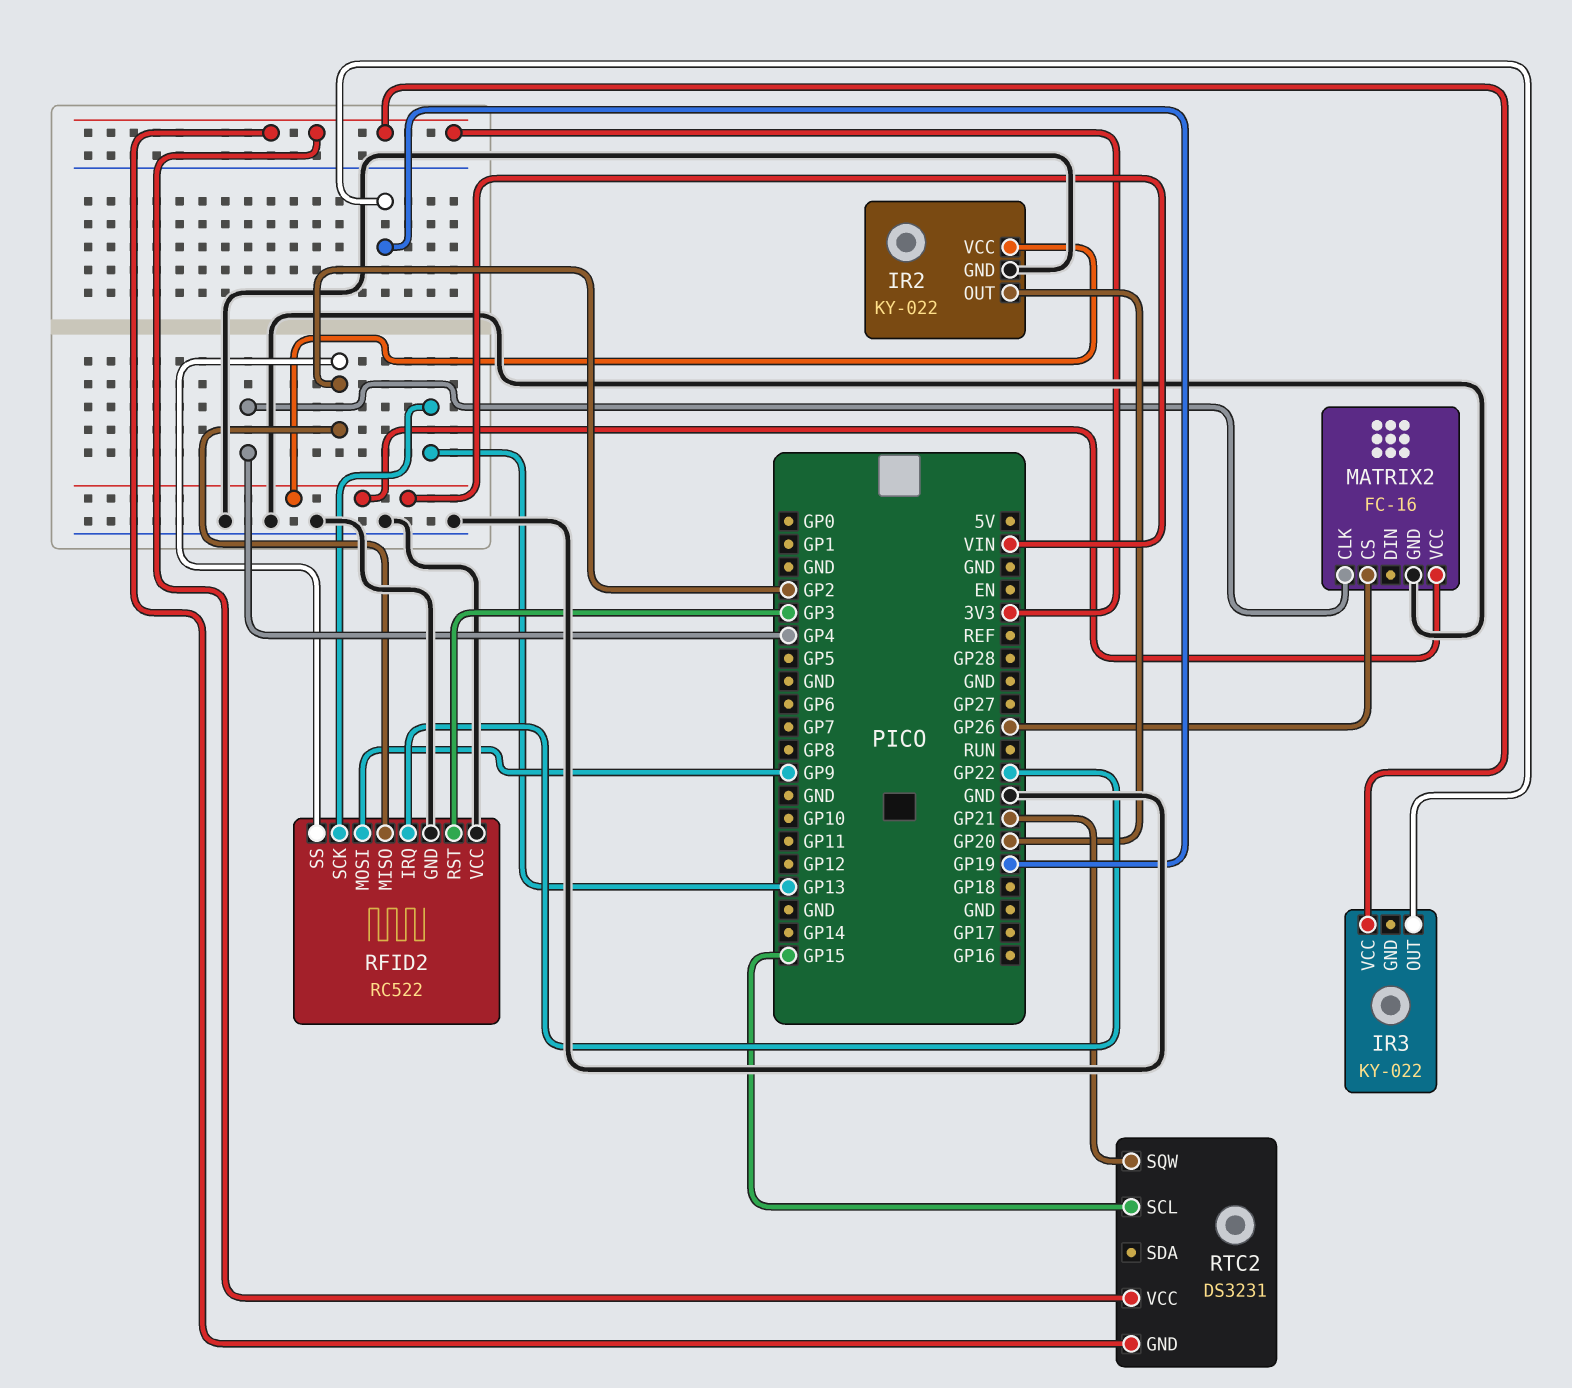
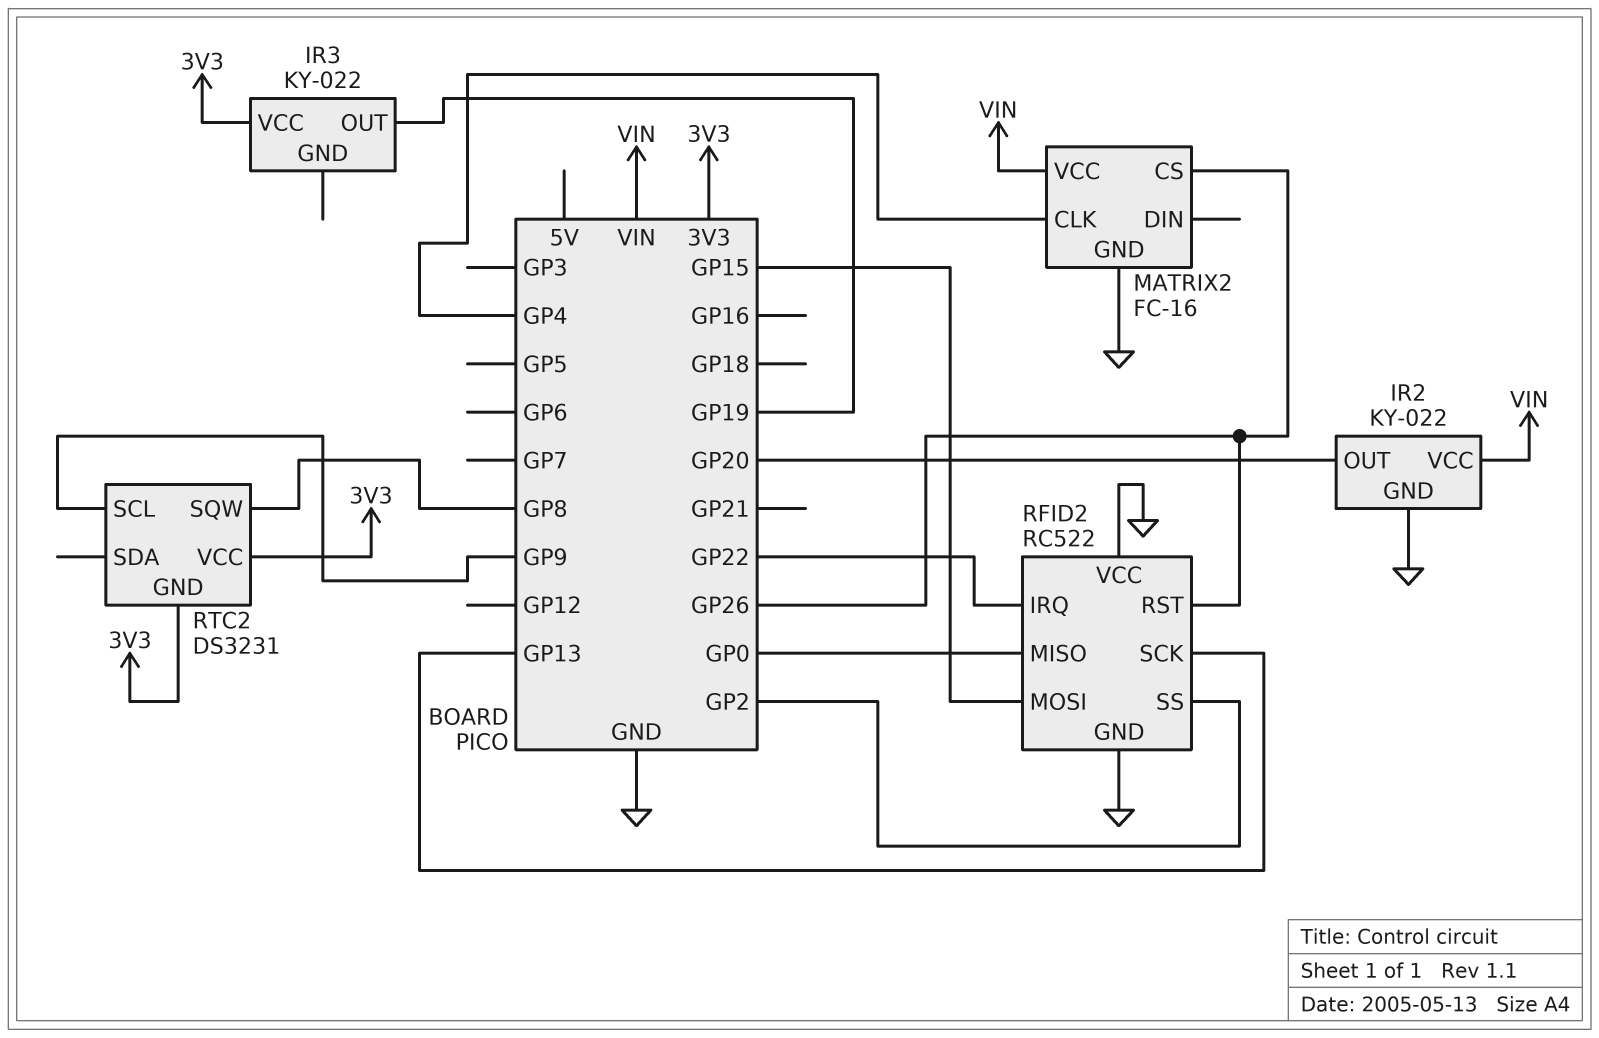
RFID2 pin MISO: GP2 -> GP0
RFID2 pin MOSI: GP9 -> GP15
RFID2 pin RST: GP3 -> GP26
RTC2 pin SCL: GP15 -> GP9
RTC2 pin SQW: GP21 -> GP8

